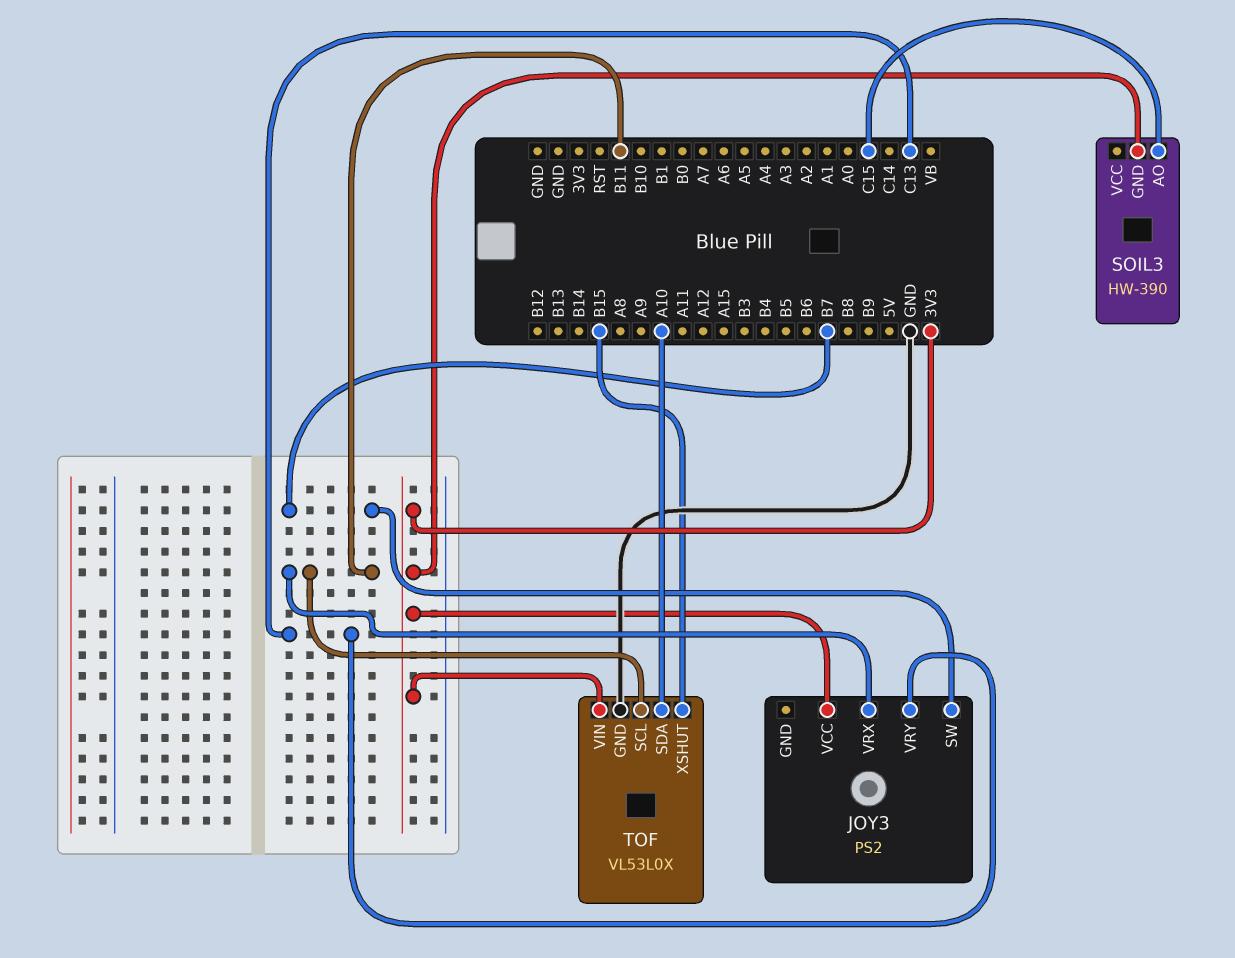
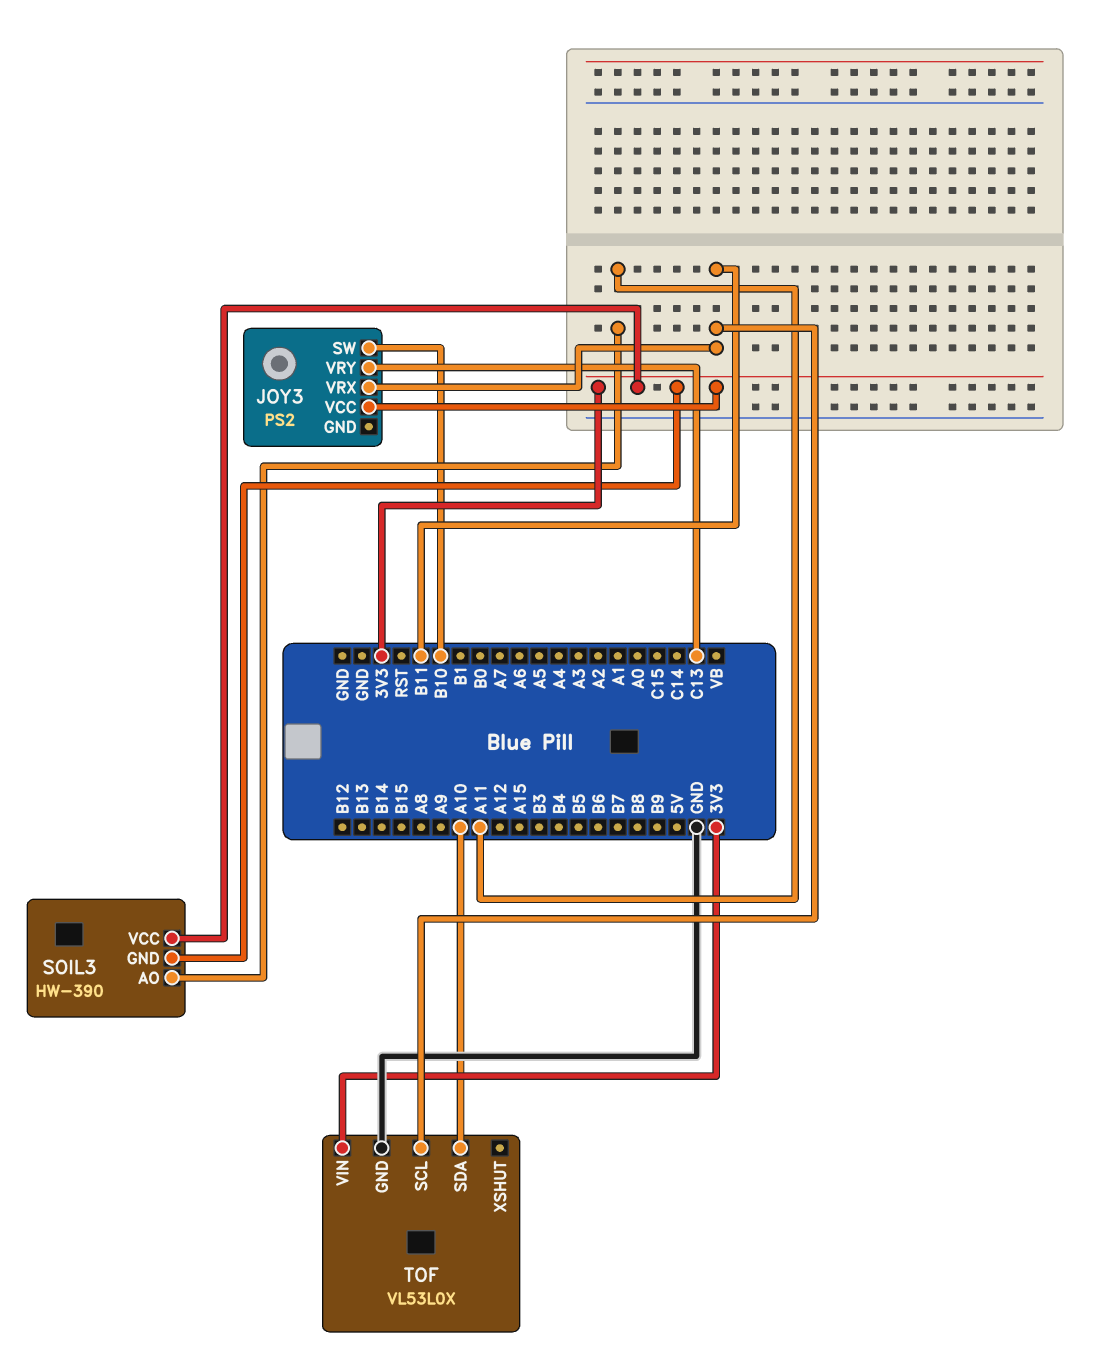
JOY3 pin SW: B7 -> B10
SOIL3 pin AO: C15 -> A11
SOIL3 pin VCC: none -> 3V3
TOF pin XSHUT: B15 -> none

